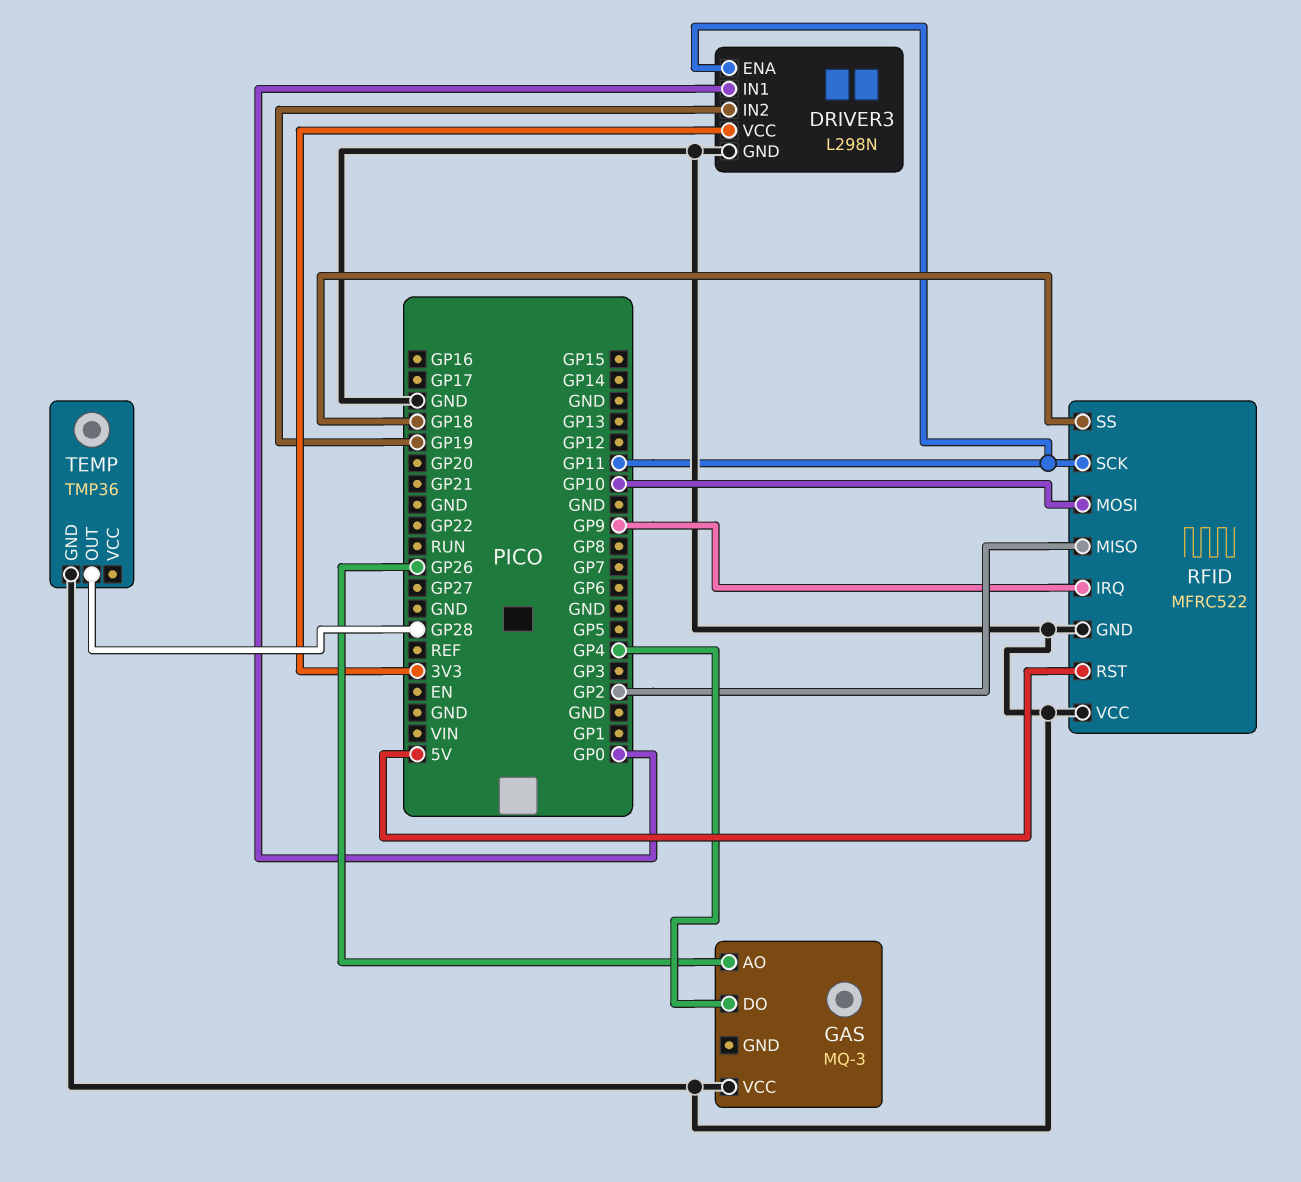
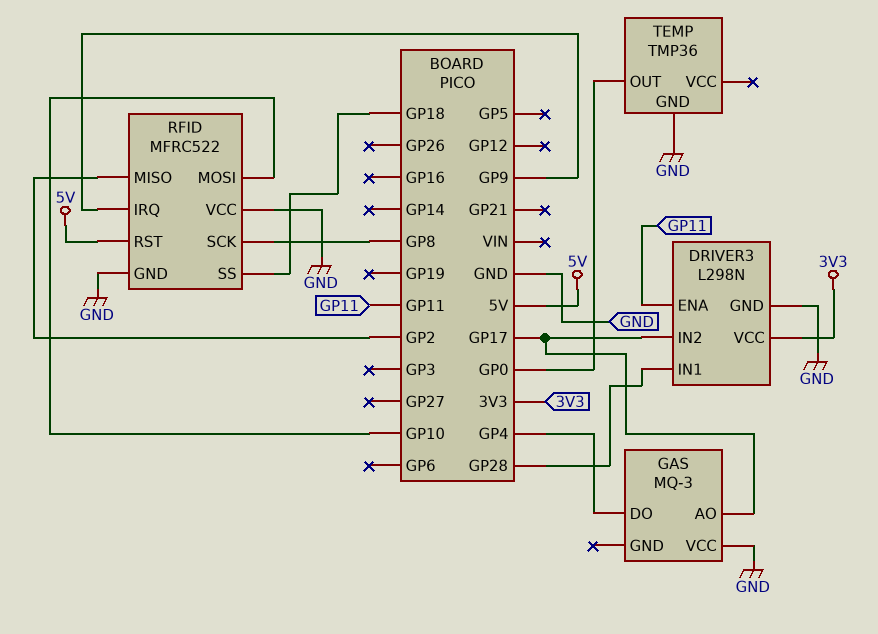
DRIVER3 pin IN1: GP0 -> GP28
DRIVER3 pin IN2: GP19 -> GP17
GAS pin AO: GP26 -> GP17
RFID pin SCK: GP11 -> GP8
TEMP pin OUT: GP28 -> GP0

